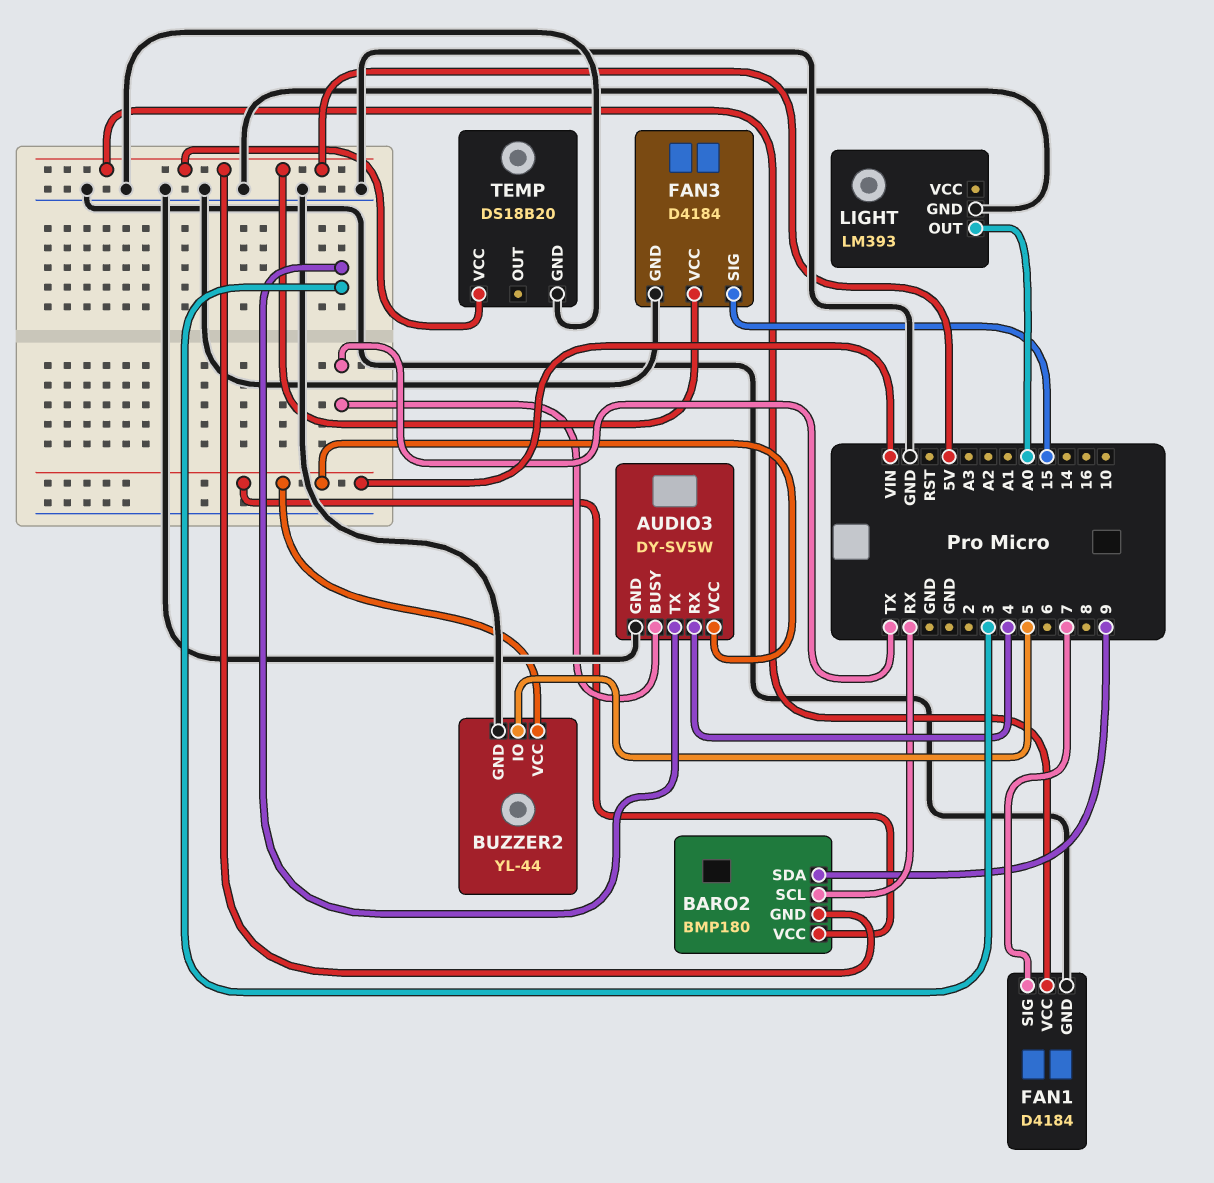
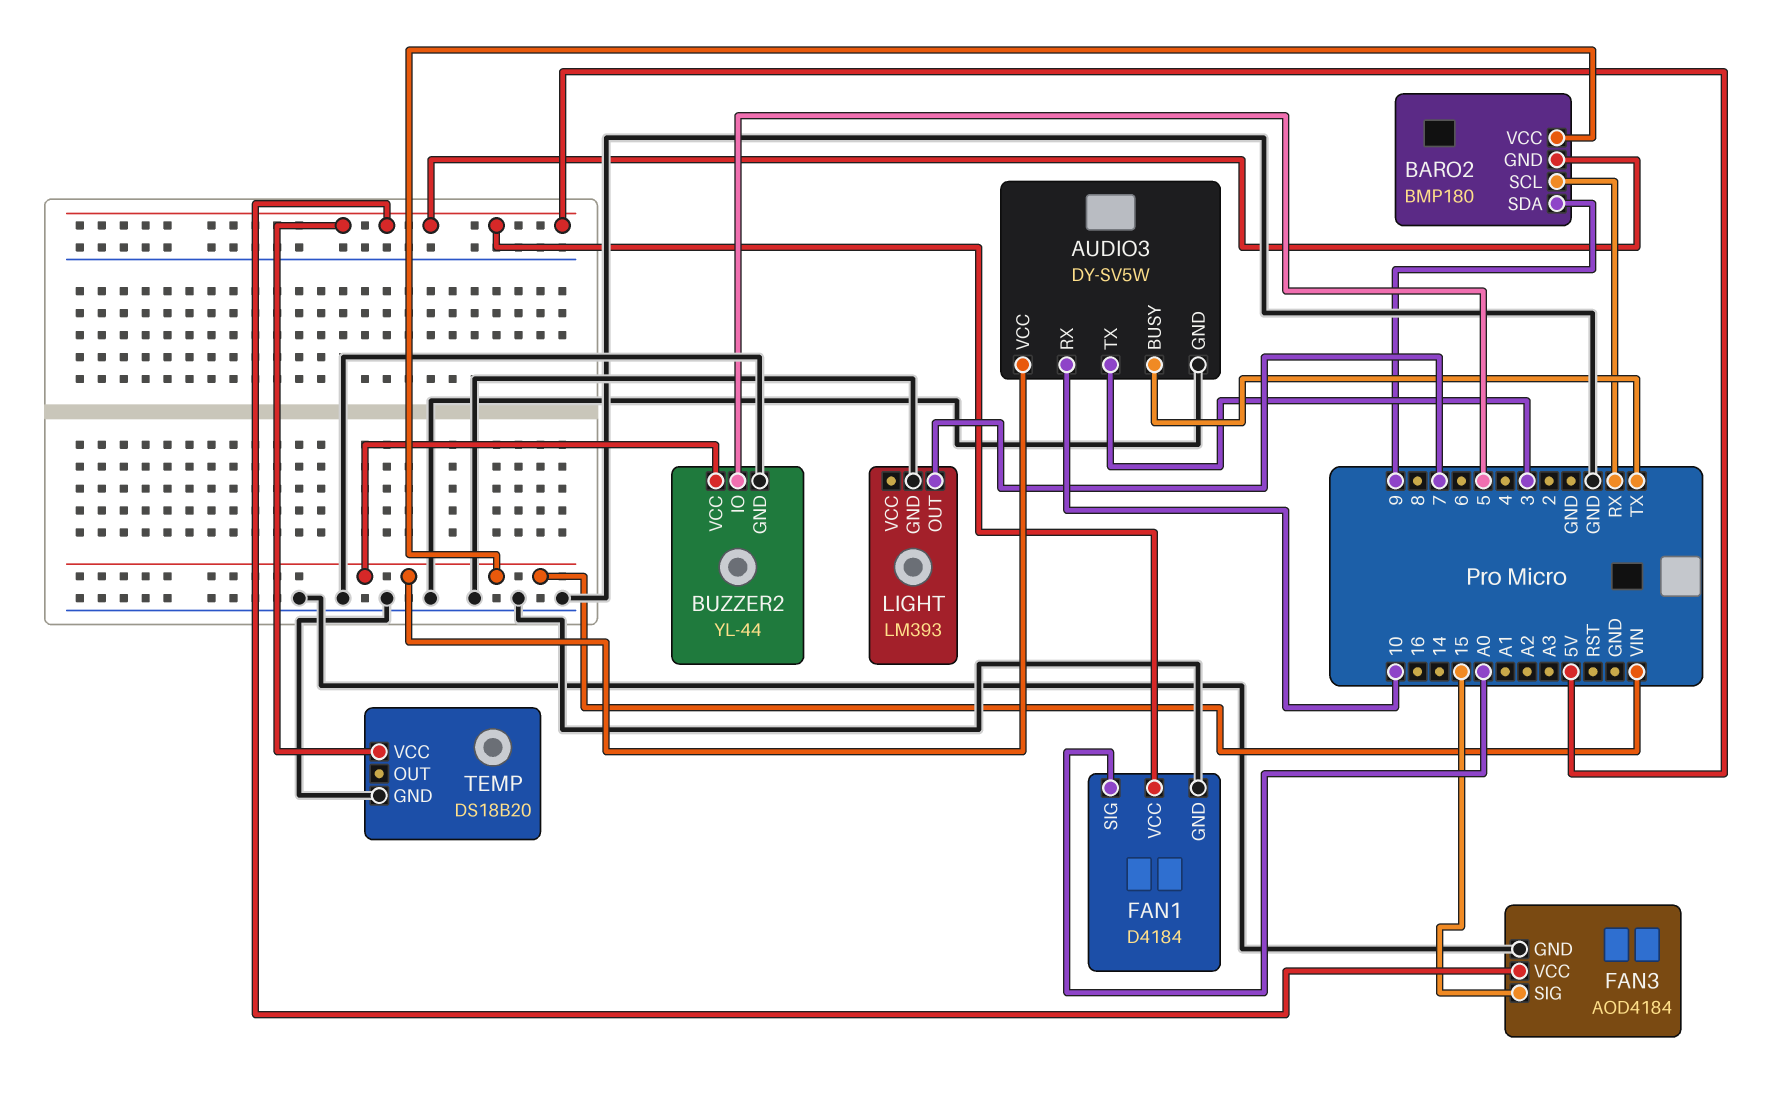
AUDIO3 pin RX: 4 -> 10
FAN1 pin SIG: 7 -> A0
FAN3: D4184 -> AOD4184
LIGHT pin OUT: A0 -> 7

